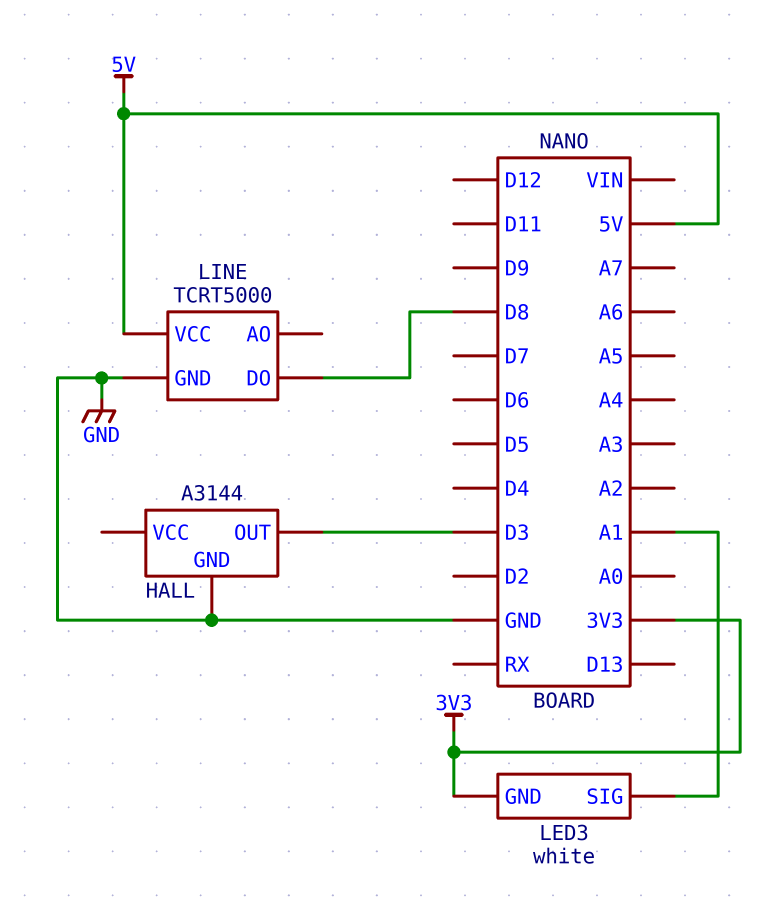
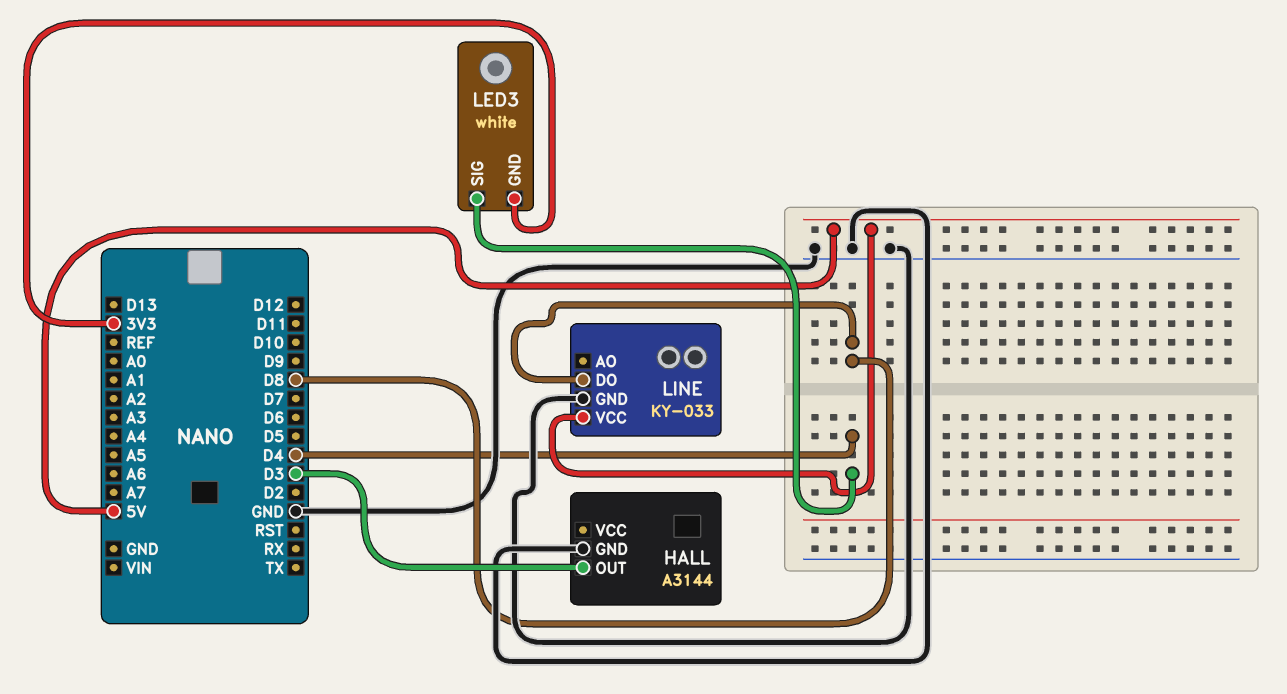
LED3 pin SIG: A1 -> D4
LINE: TCRT5000 -> KY-033

